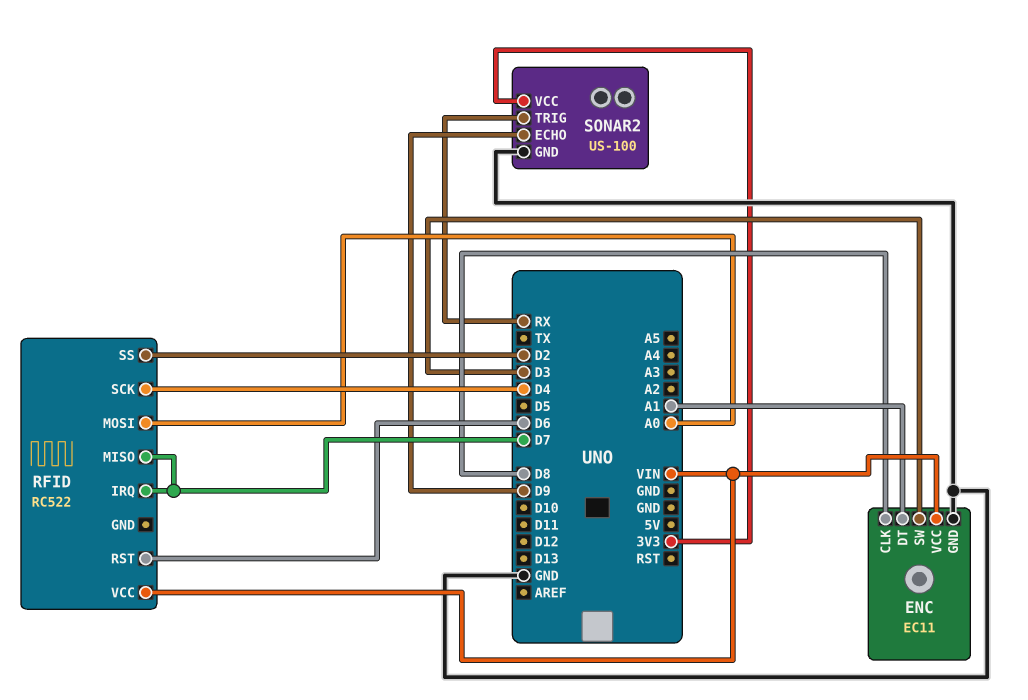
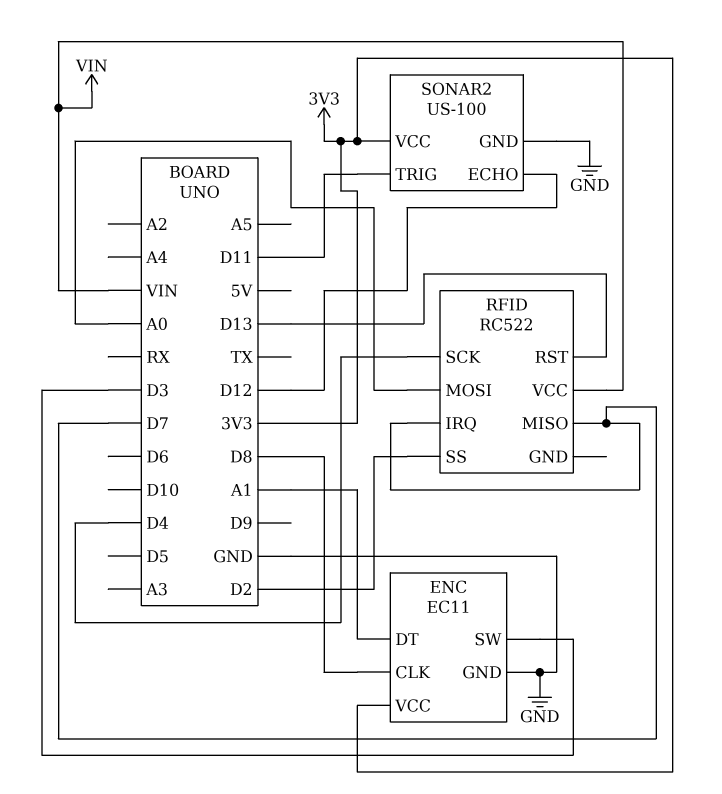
ENC pin VCC: VIN -> 3V3
RFID pin RST: D6 -> D13
SONAR2 pin ECHO: D9 -> D12
SONAR2 pin TRIG: RX -> D11

